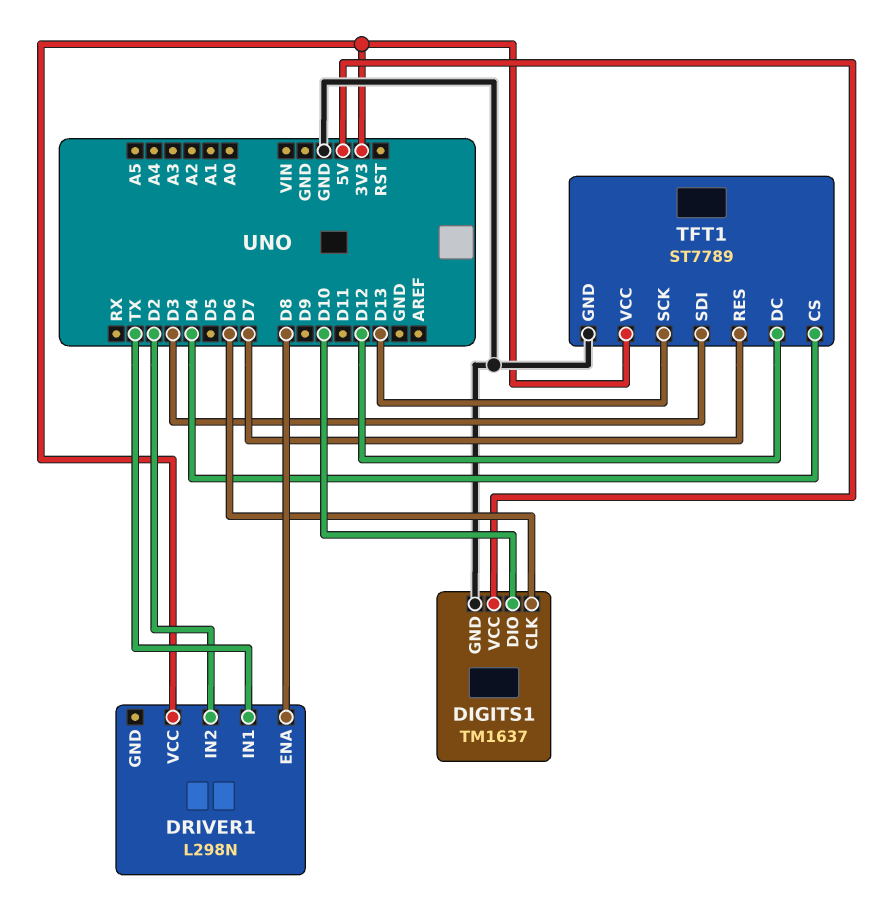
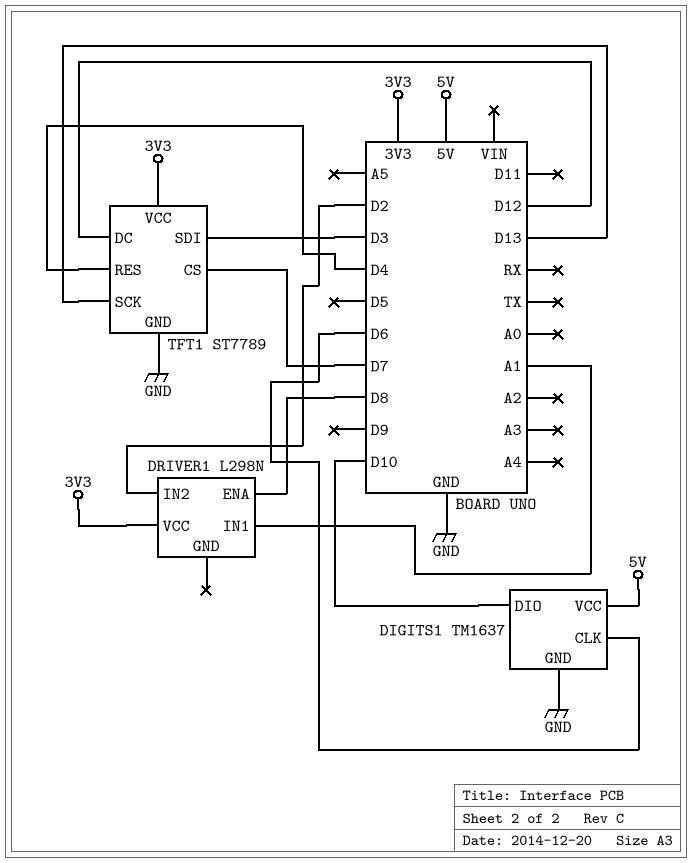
DRIVER1 pin IN1: TX -> A1
TFT1 pin CS: D4 -> D7
TFT1 pin RES: D7 -> D4

